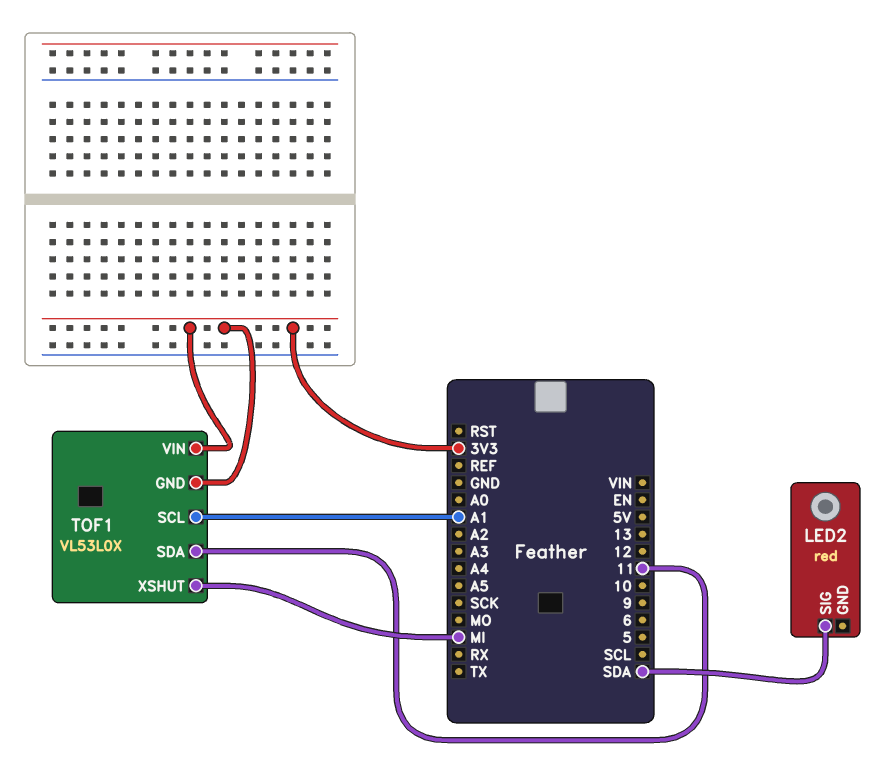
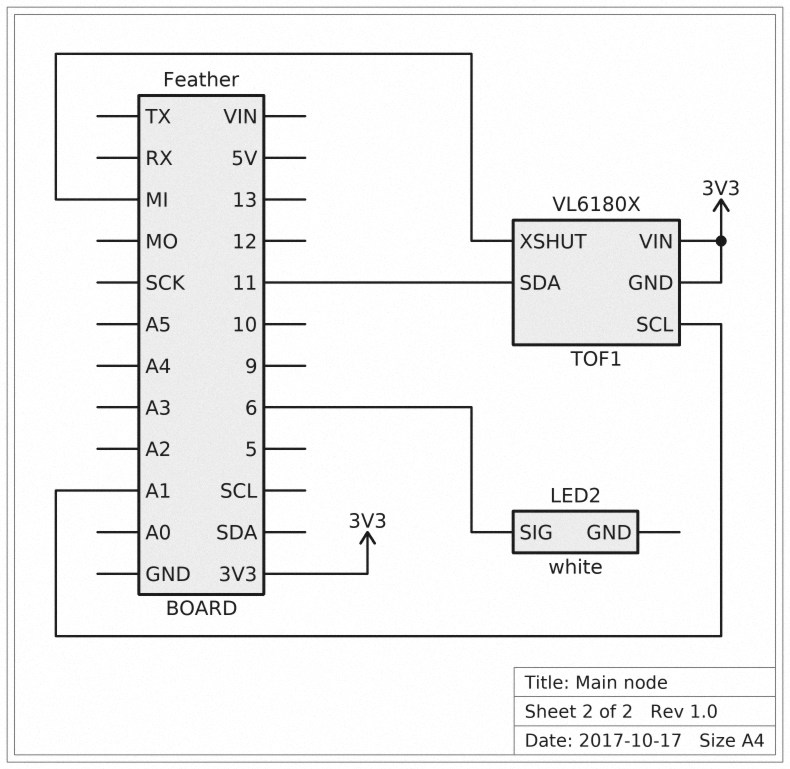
LED2: red -> white
LED2 pin SIG: SDA -> 6
TOF1: VL53L0X -> VL6180X

